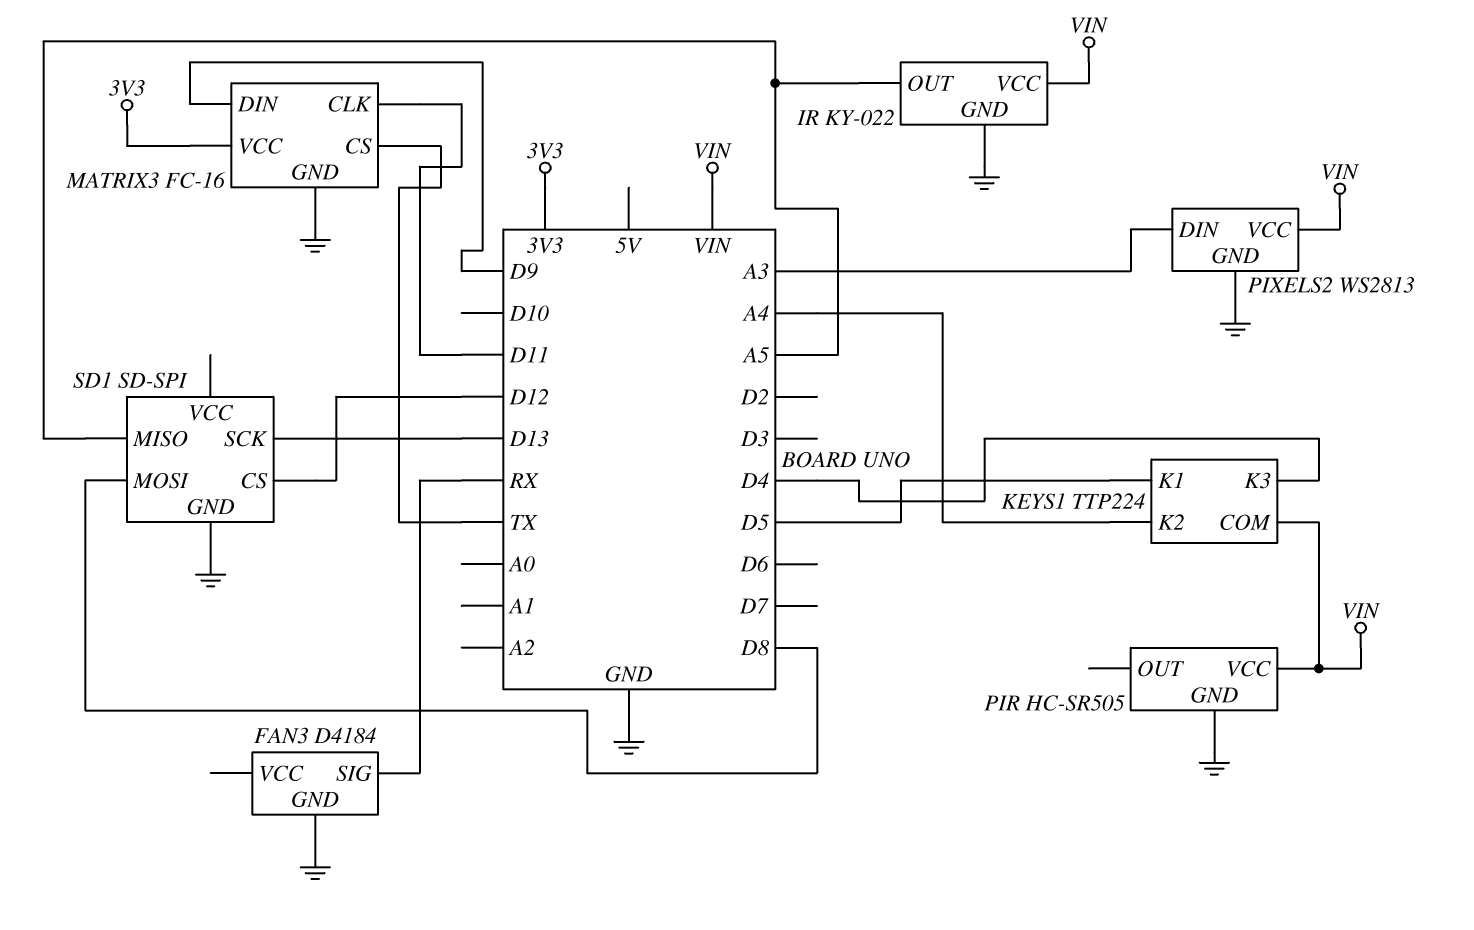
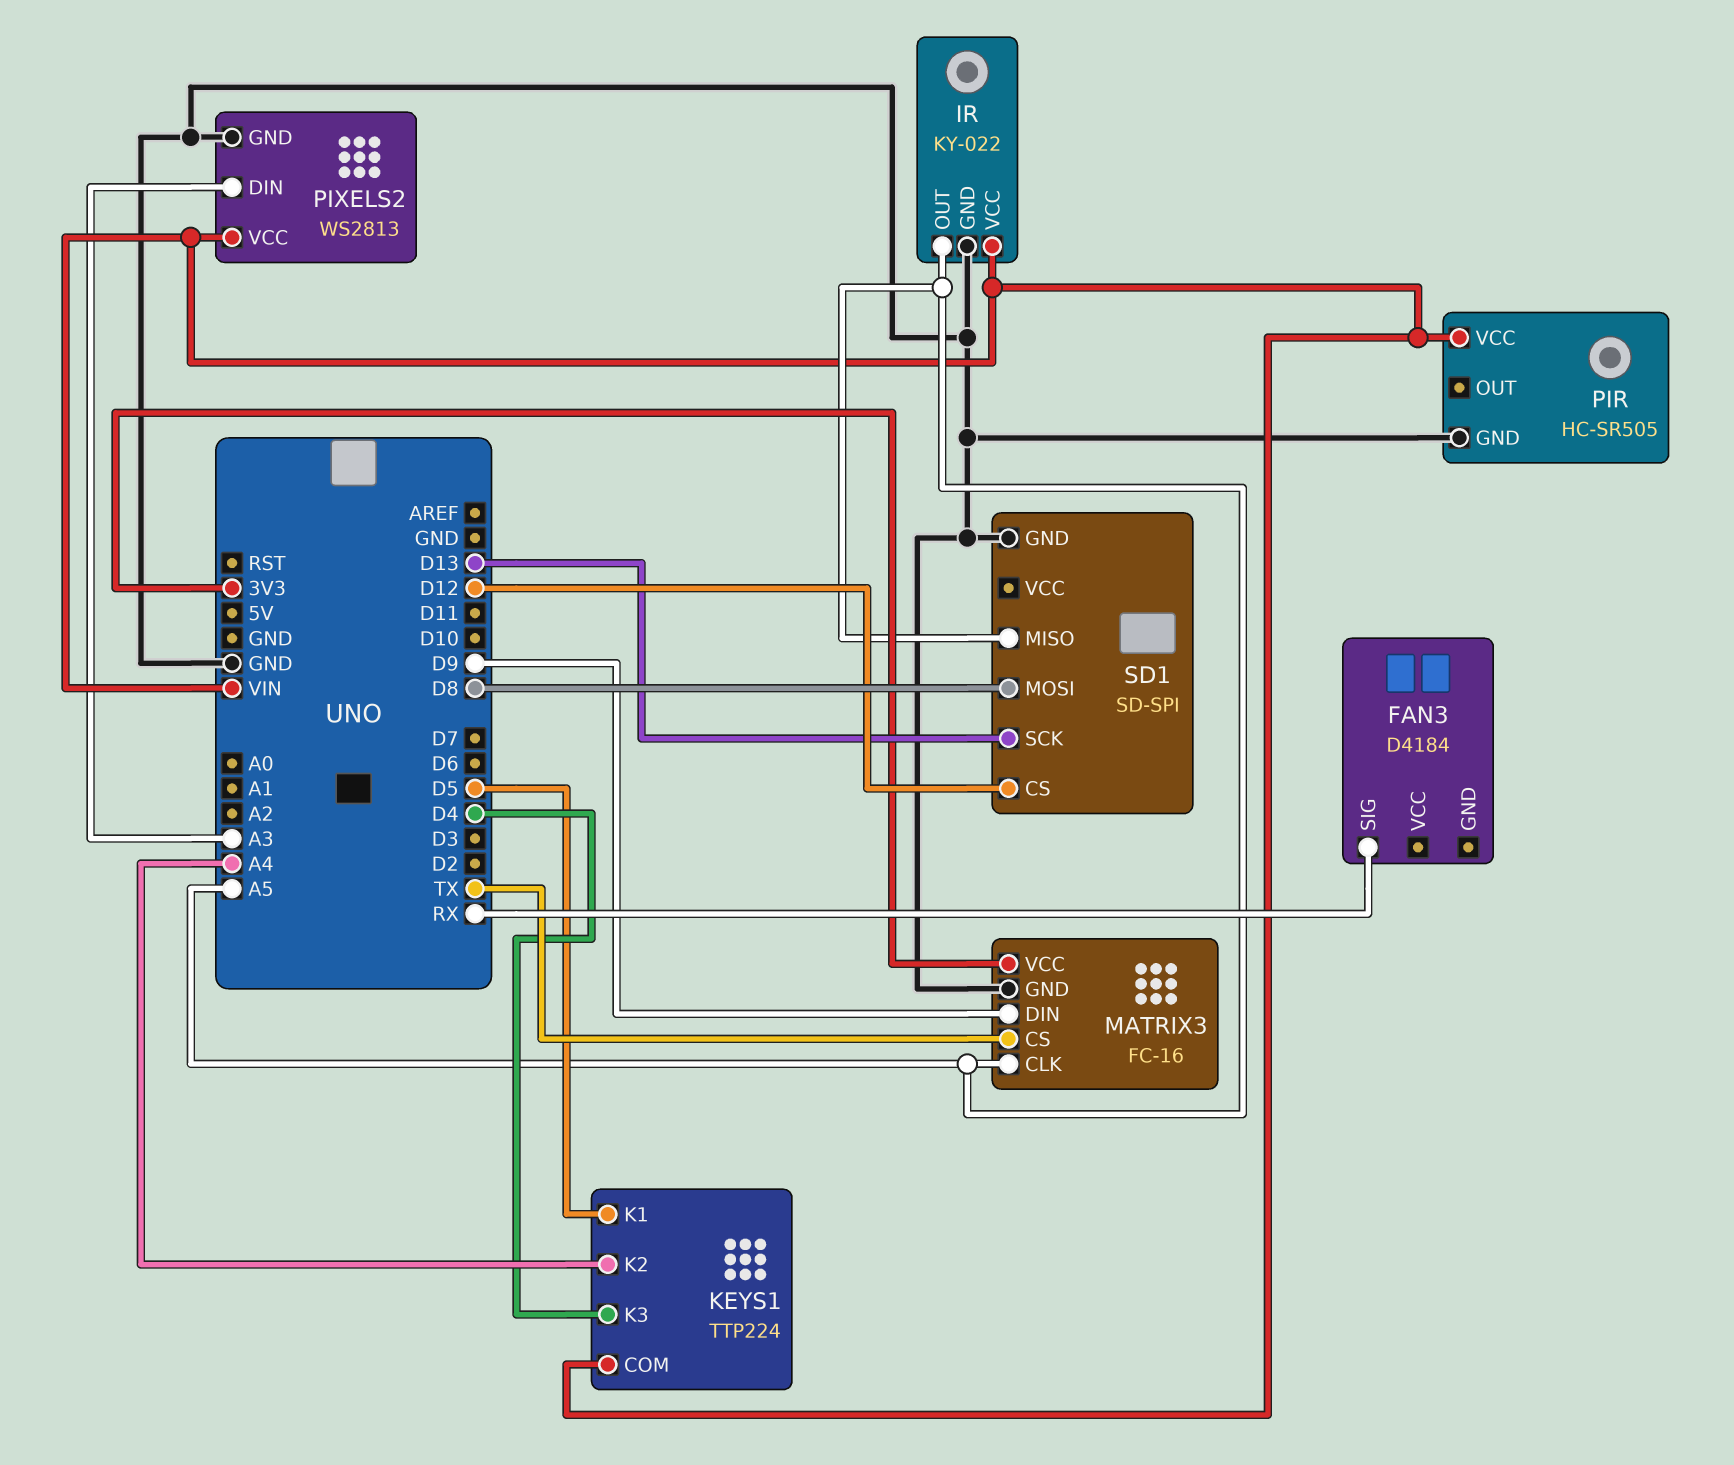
FAN3 pin GND: GND -> none
MATRIX3 pin CLK: D11 -> A5

